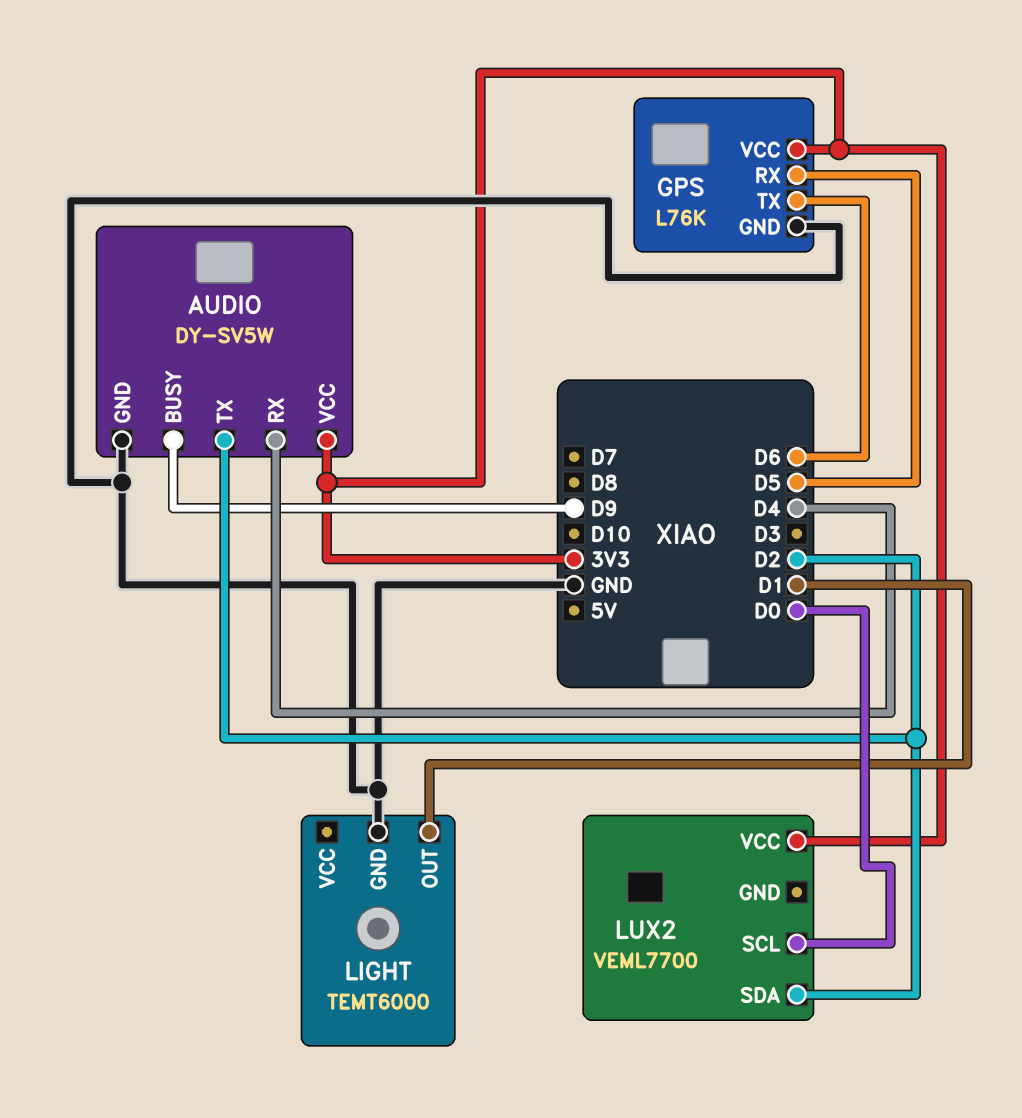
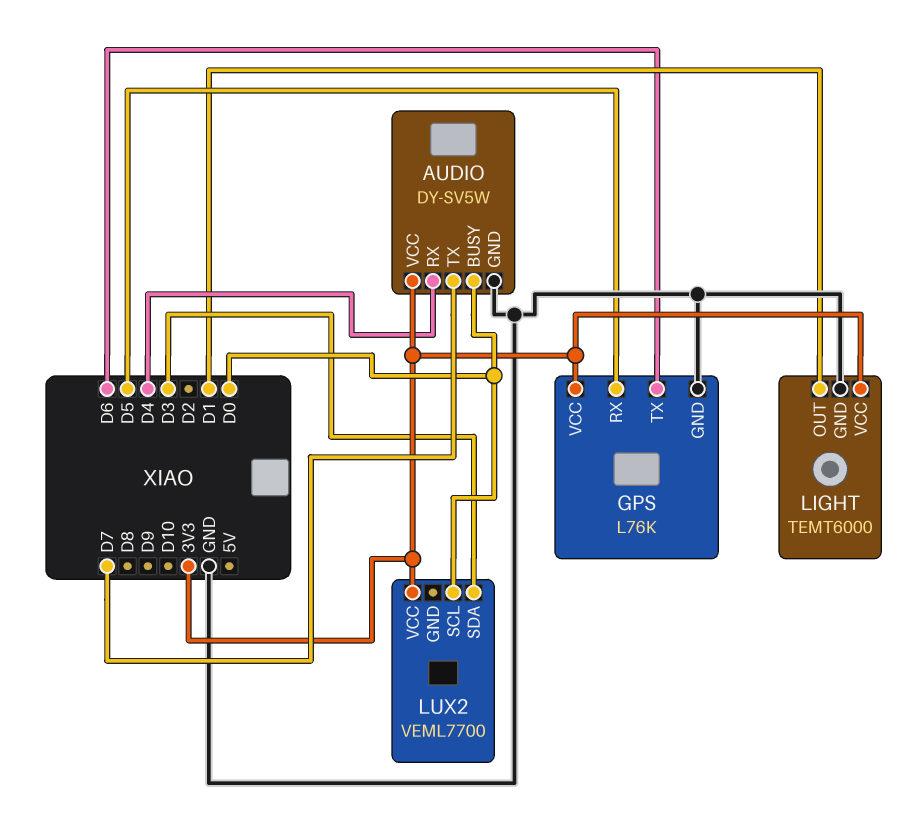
AUDIO pin BUSY: D9 -> D0
AUDIO pin TX: D2 -> D7
LIGHT pin VCC: none -> 3V3
LUX2 pin SDA: D2 -> D3

